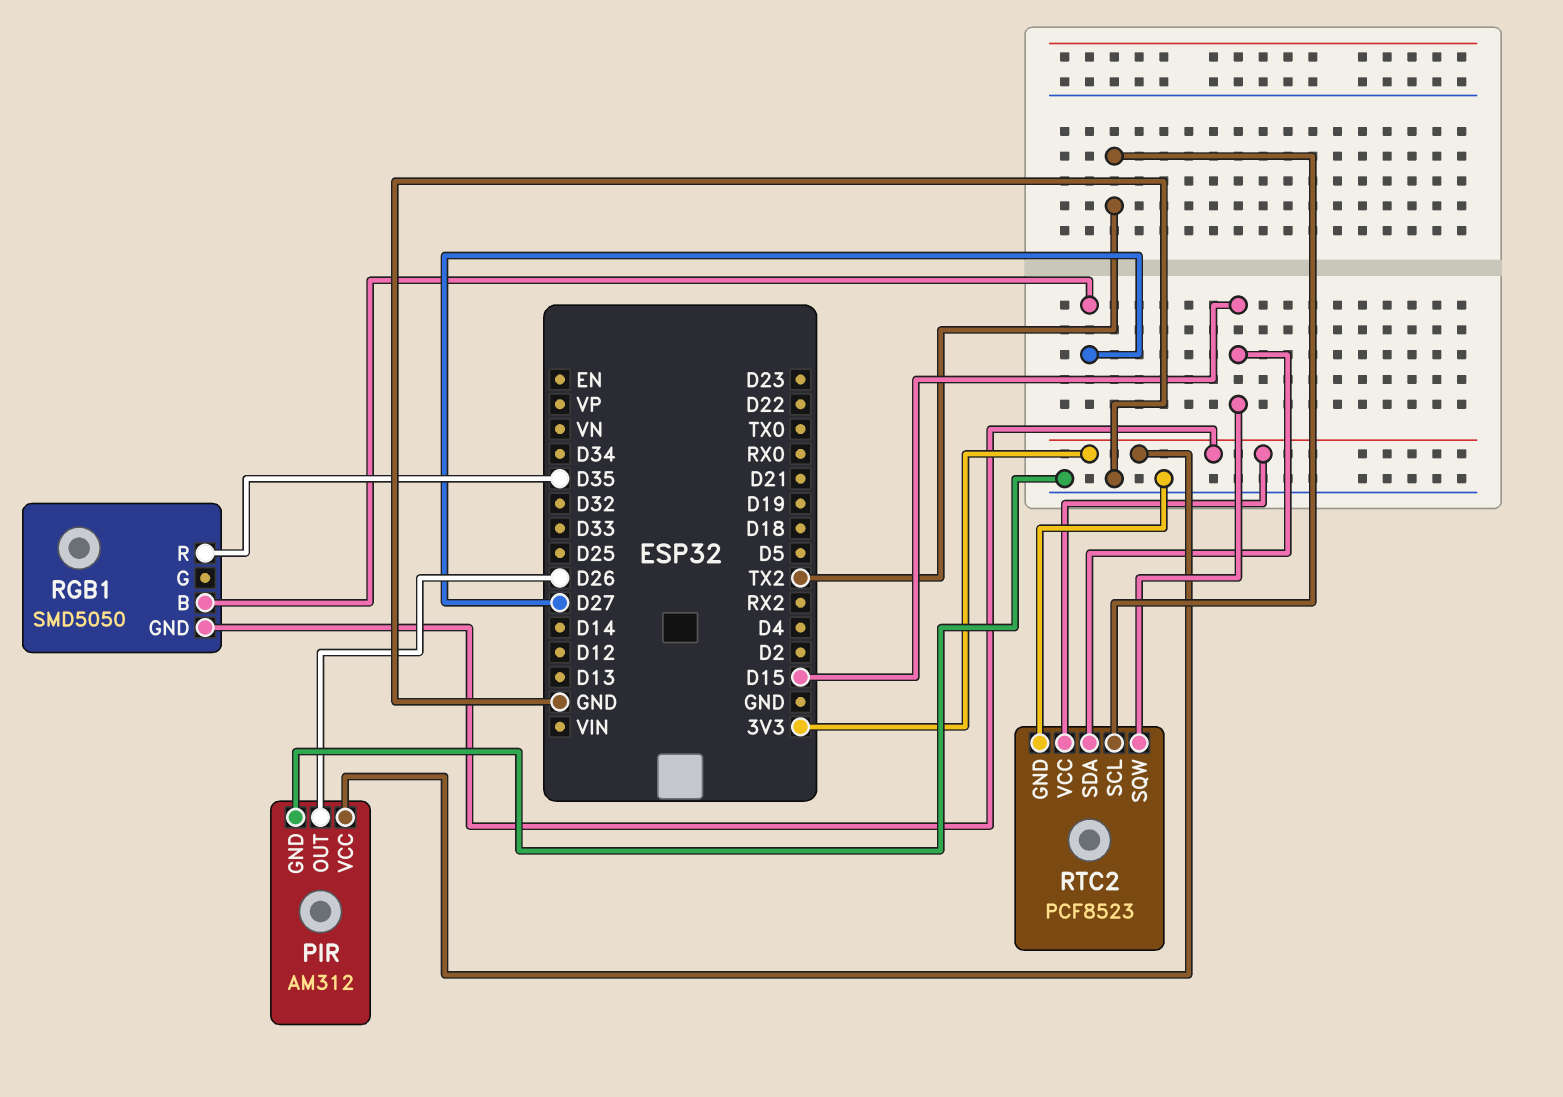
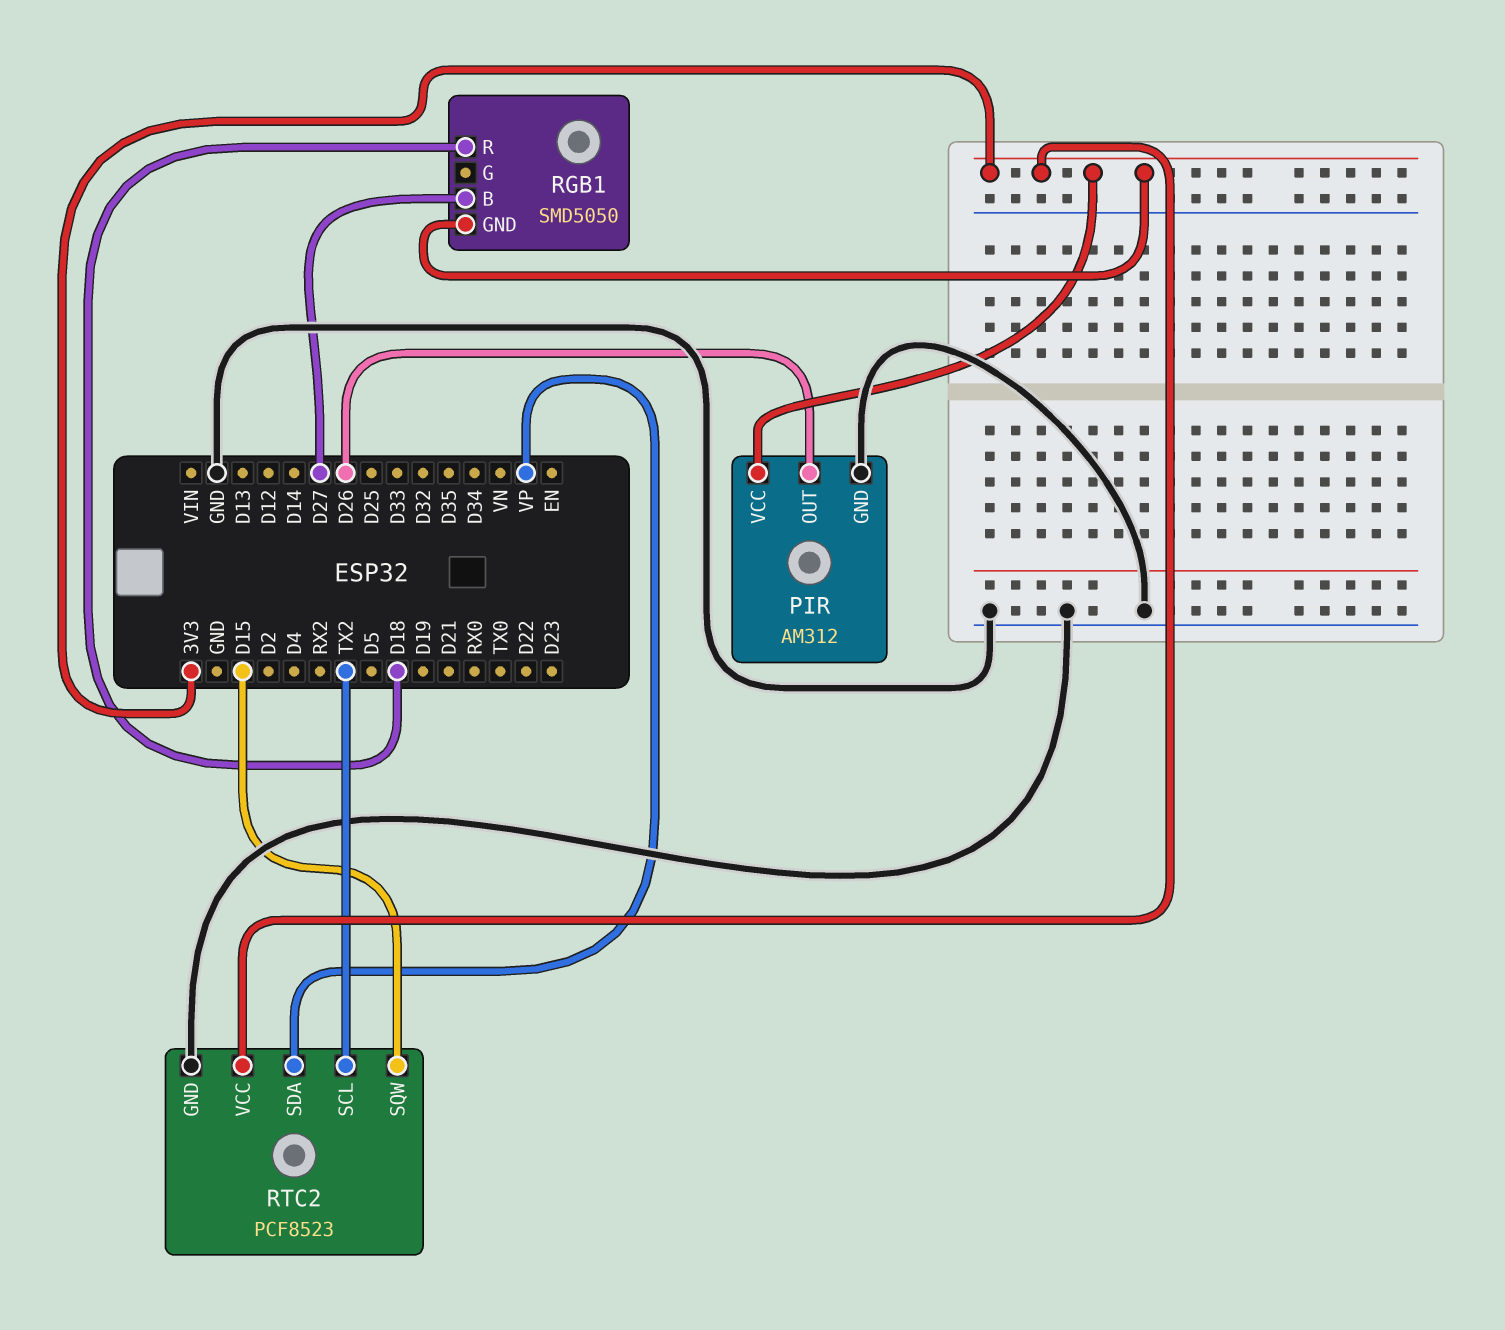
RGB1 pin R: D35 -> D18
RTC2 pin SDA: D15 -> VP

